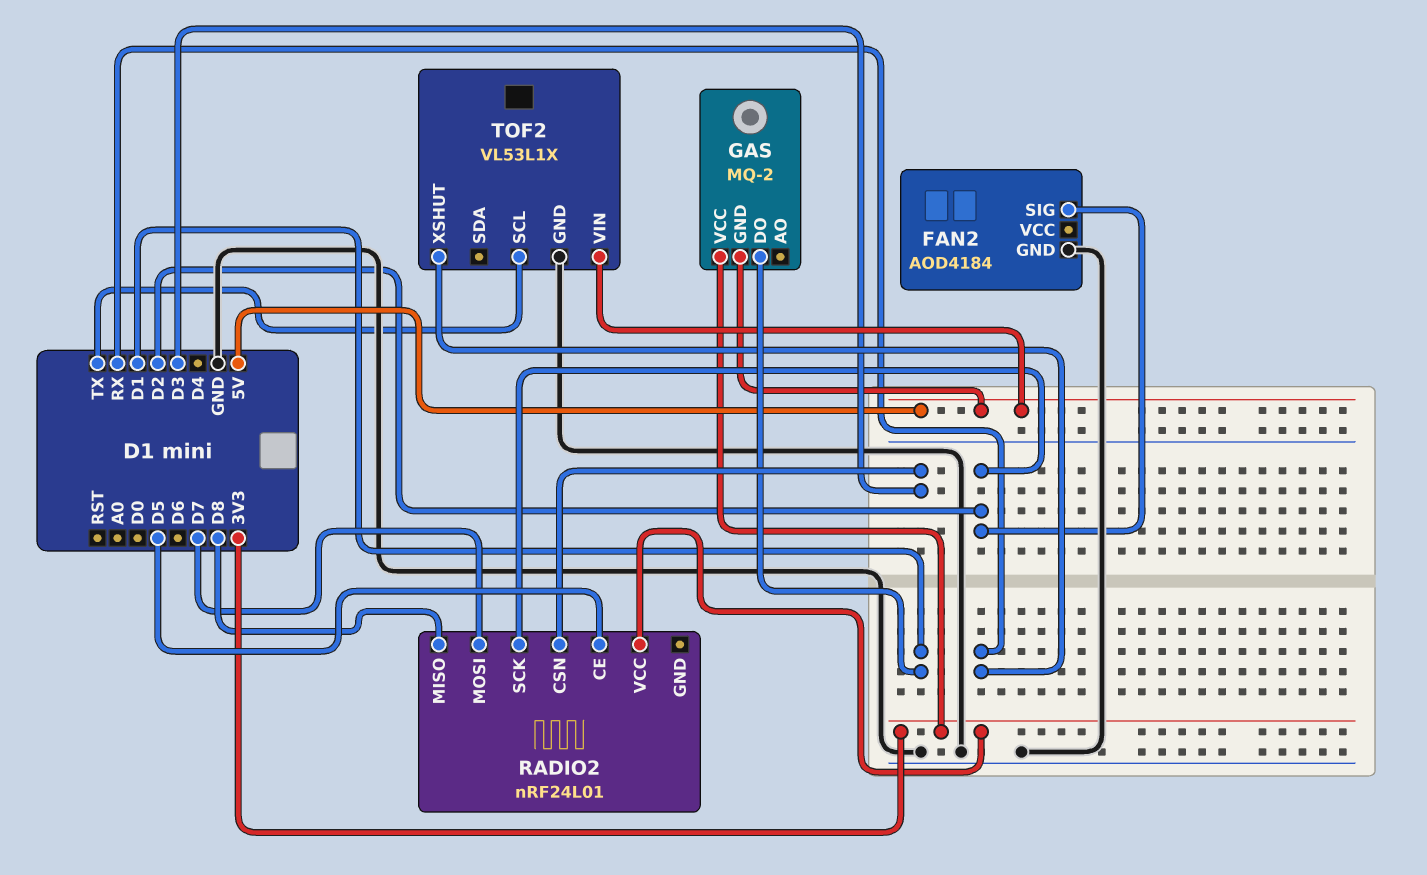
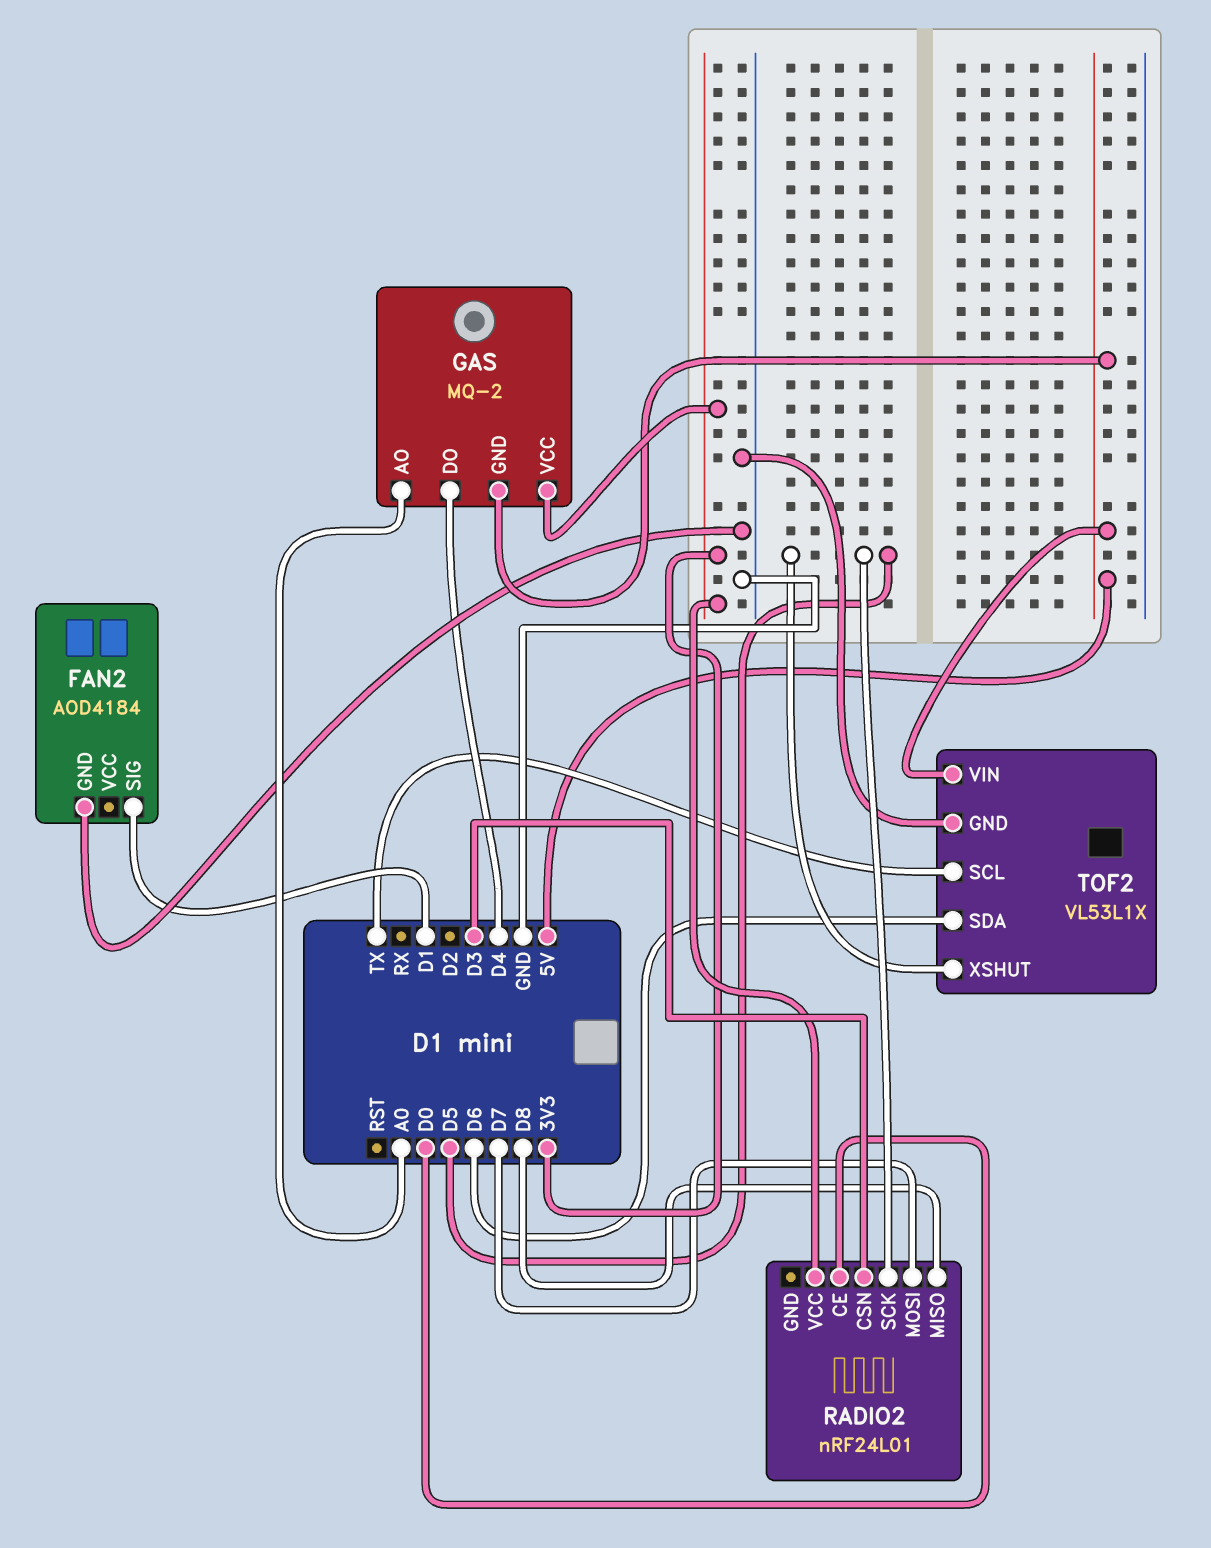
FAN2 pin SIG: D2 -> D1
GAS pin AO: none -> A0
GAS pin DO: D1 -> D4
RADIO2 pin CE: D5 -> D0
RADIO2 pin SCK: D2 -> D5
TOF2 pin SDA: none -> D6
TOF2 pin XSHUT: RX -> D5

